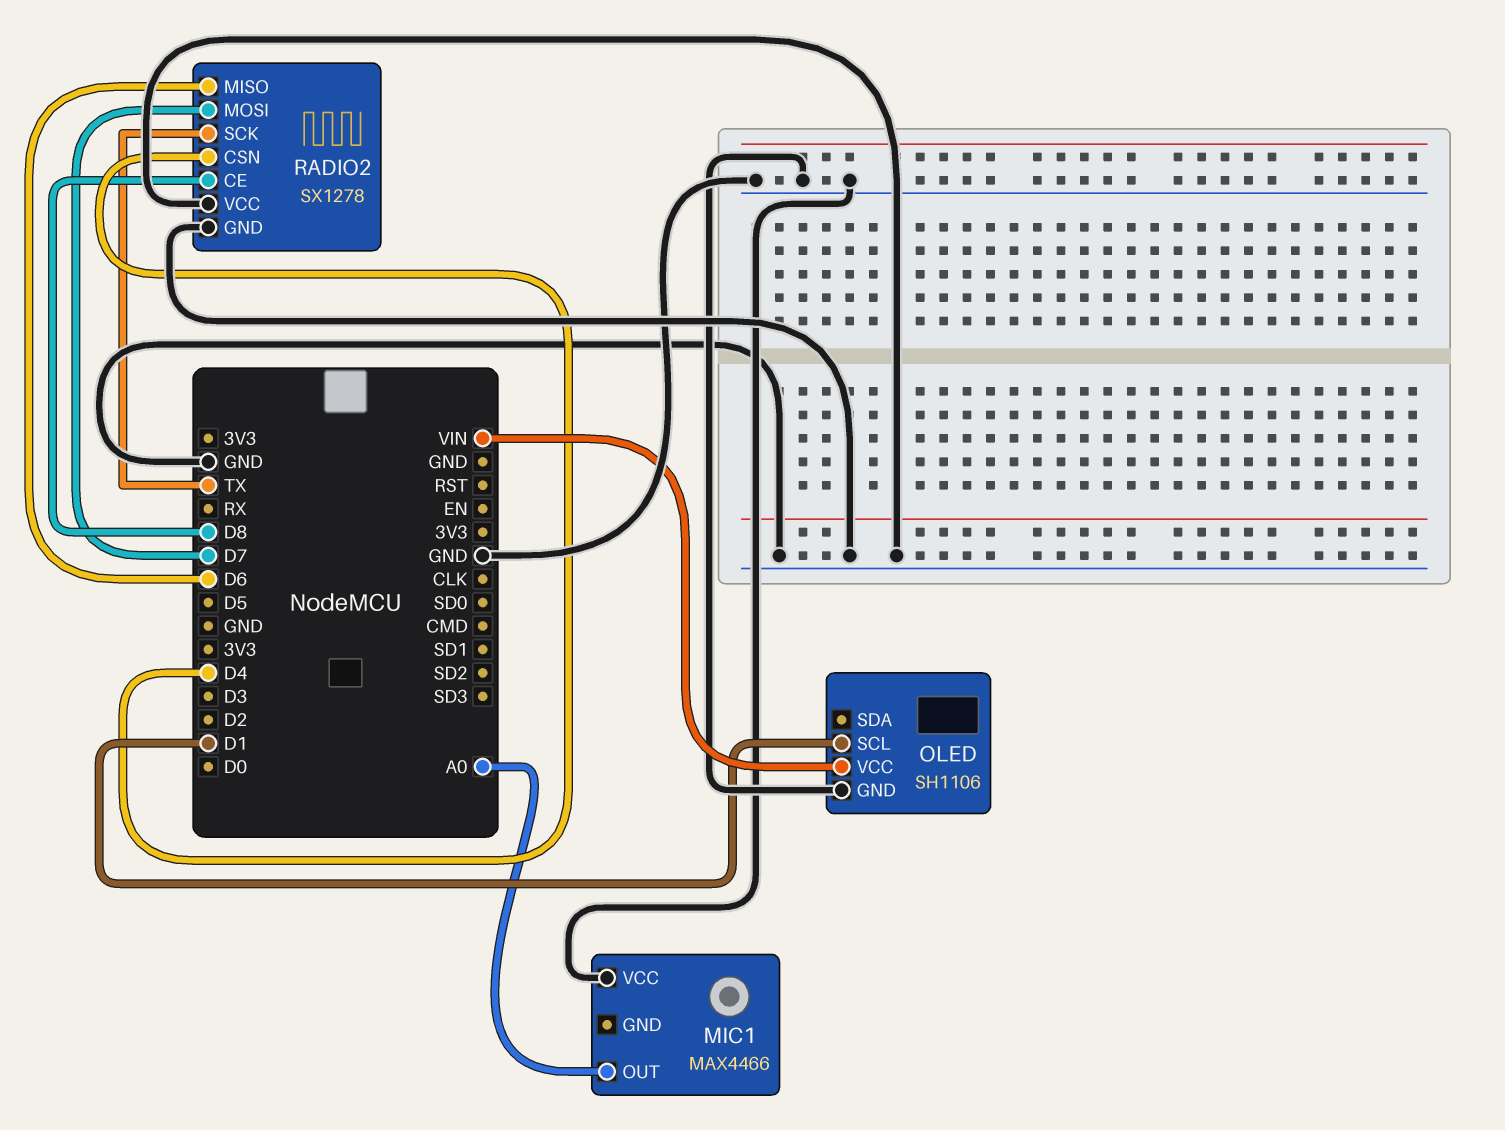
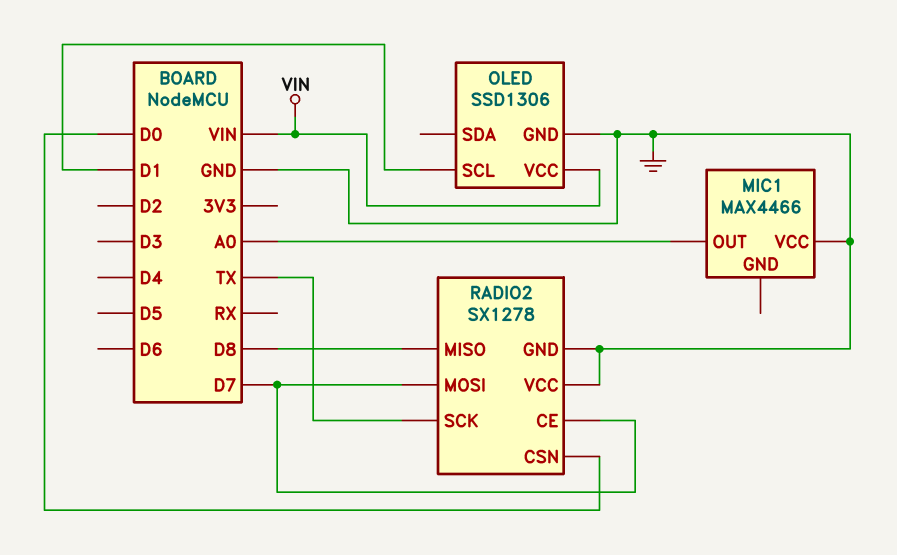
OLED: SH1106 -> SSD1306
RADIO2 pin CE: D8 -> D7
RADIO2 pin CSN: D4 -> D0
RADIO2 pin MISO: D6 -> D8

